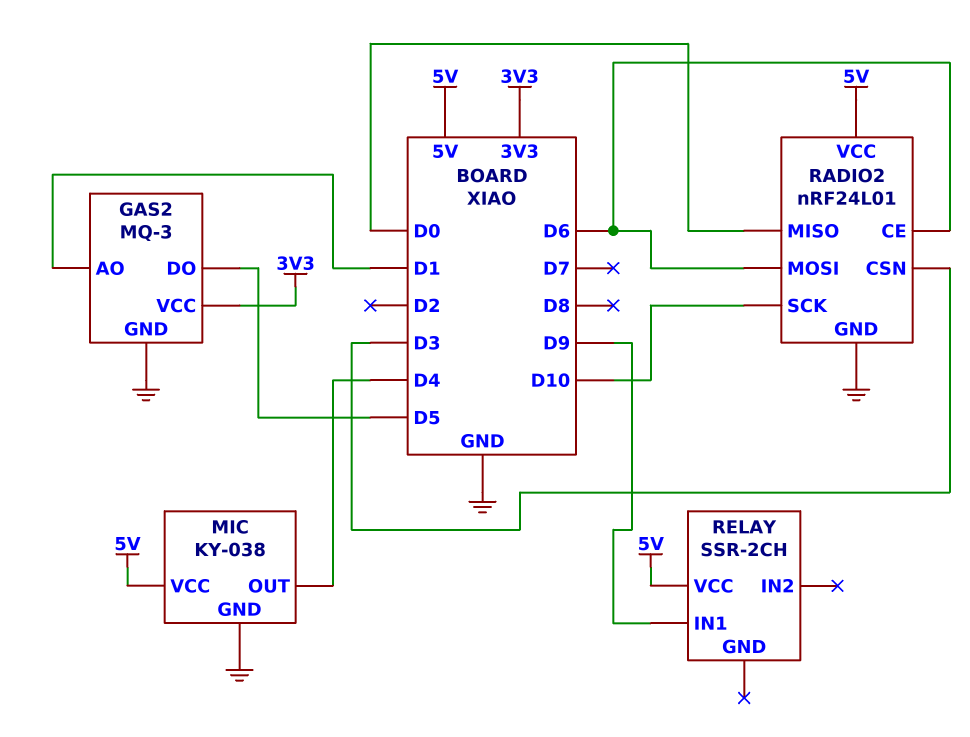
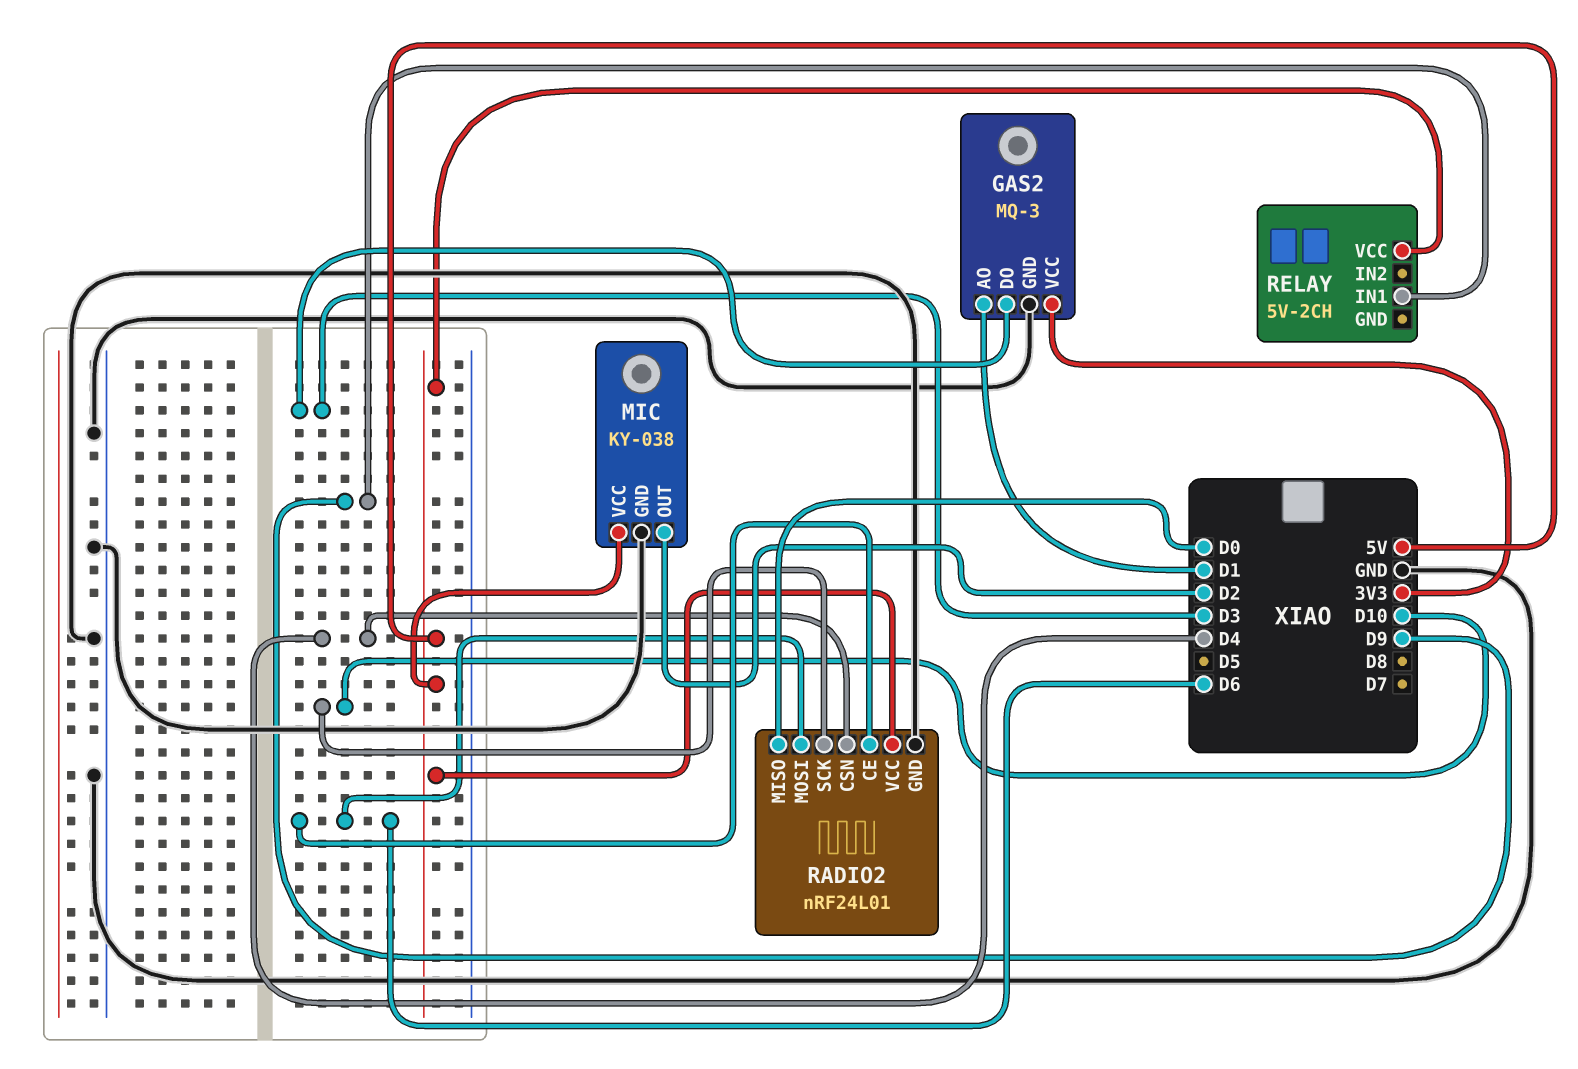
GAS2 pin DO: D5 -> D3
MIC pin OUT: D4 -> D2
RADIO2 pin CSN: D3 -> D4
RELAY: SSR-2CH -> 5V-2CH

